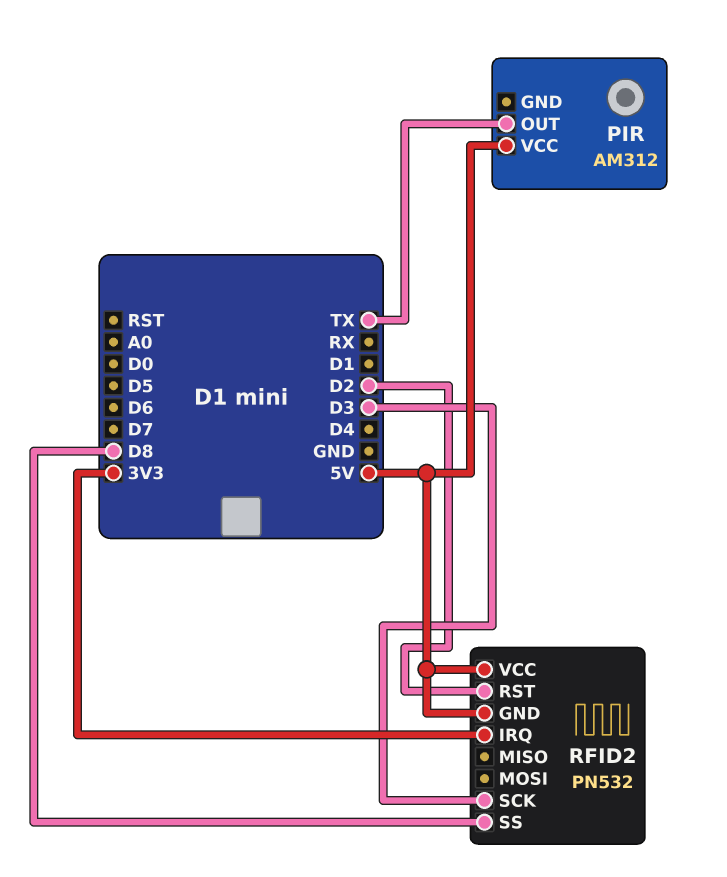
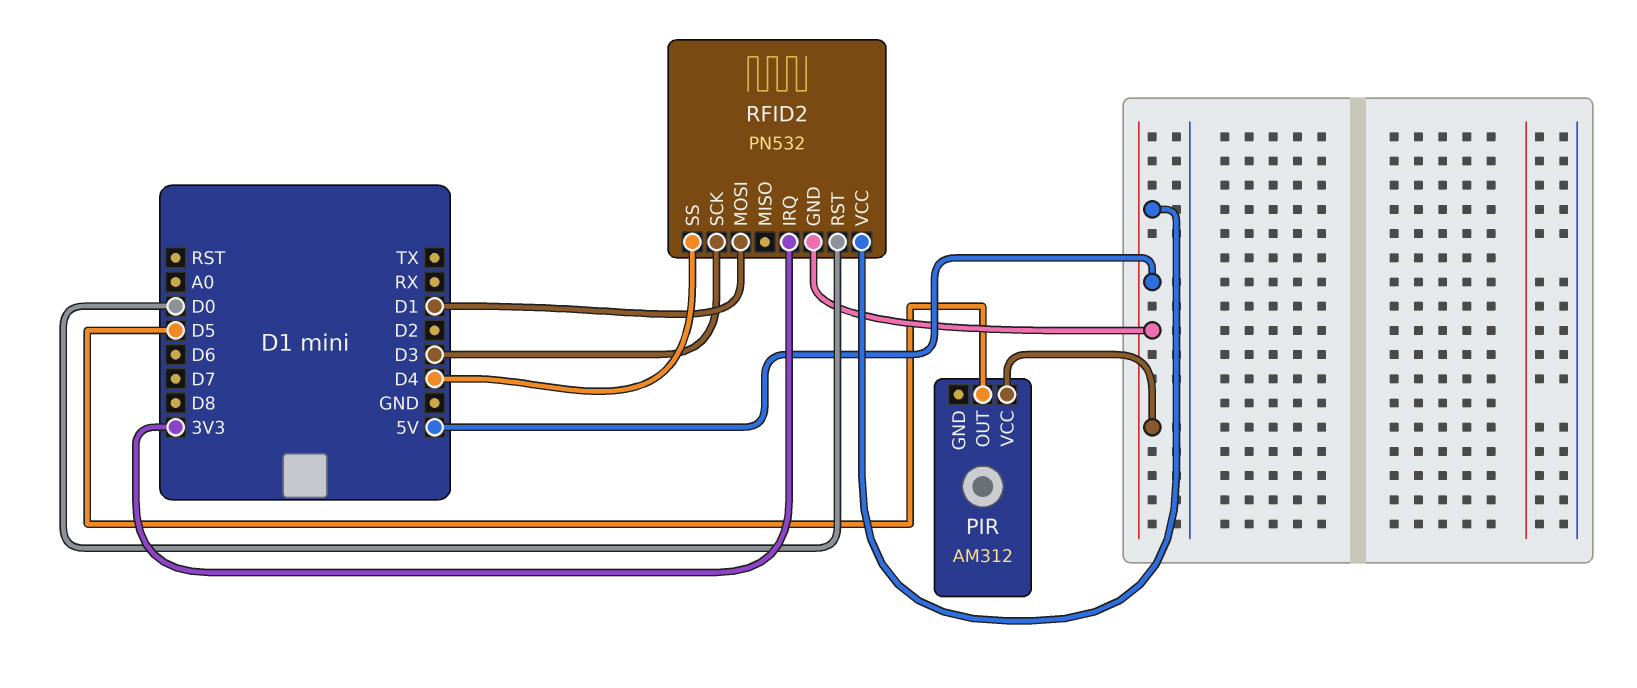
PIR pin OUT: TX -> D5
RFID2 pin MOSI: none -> D1
RFID2 pin RST: D2 -> D0
RFID2 pin SS: D8 -> D4

